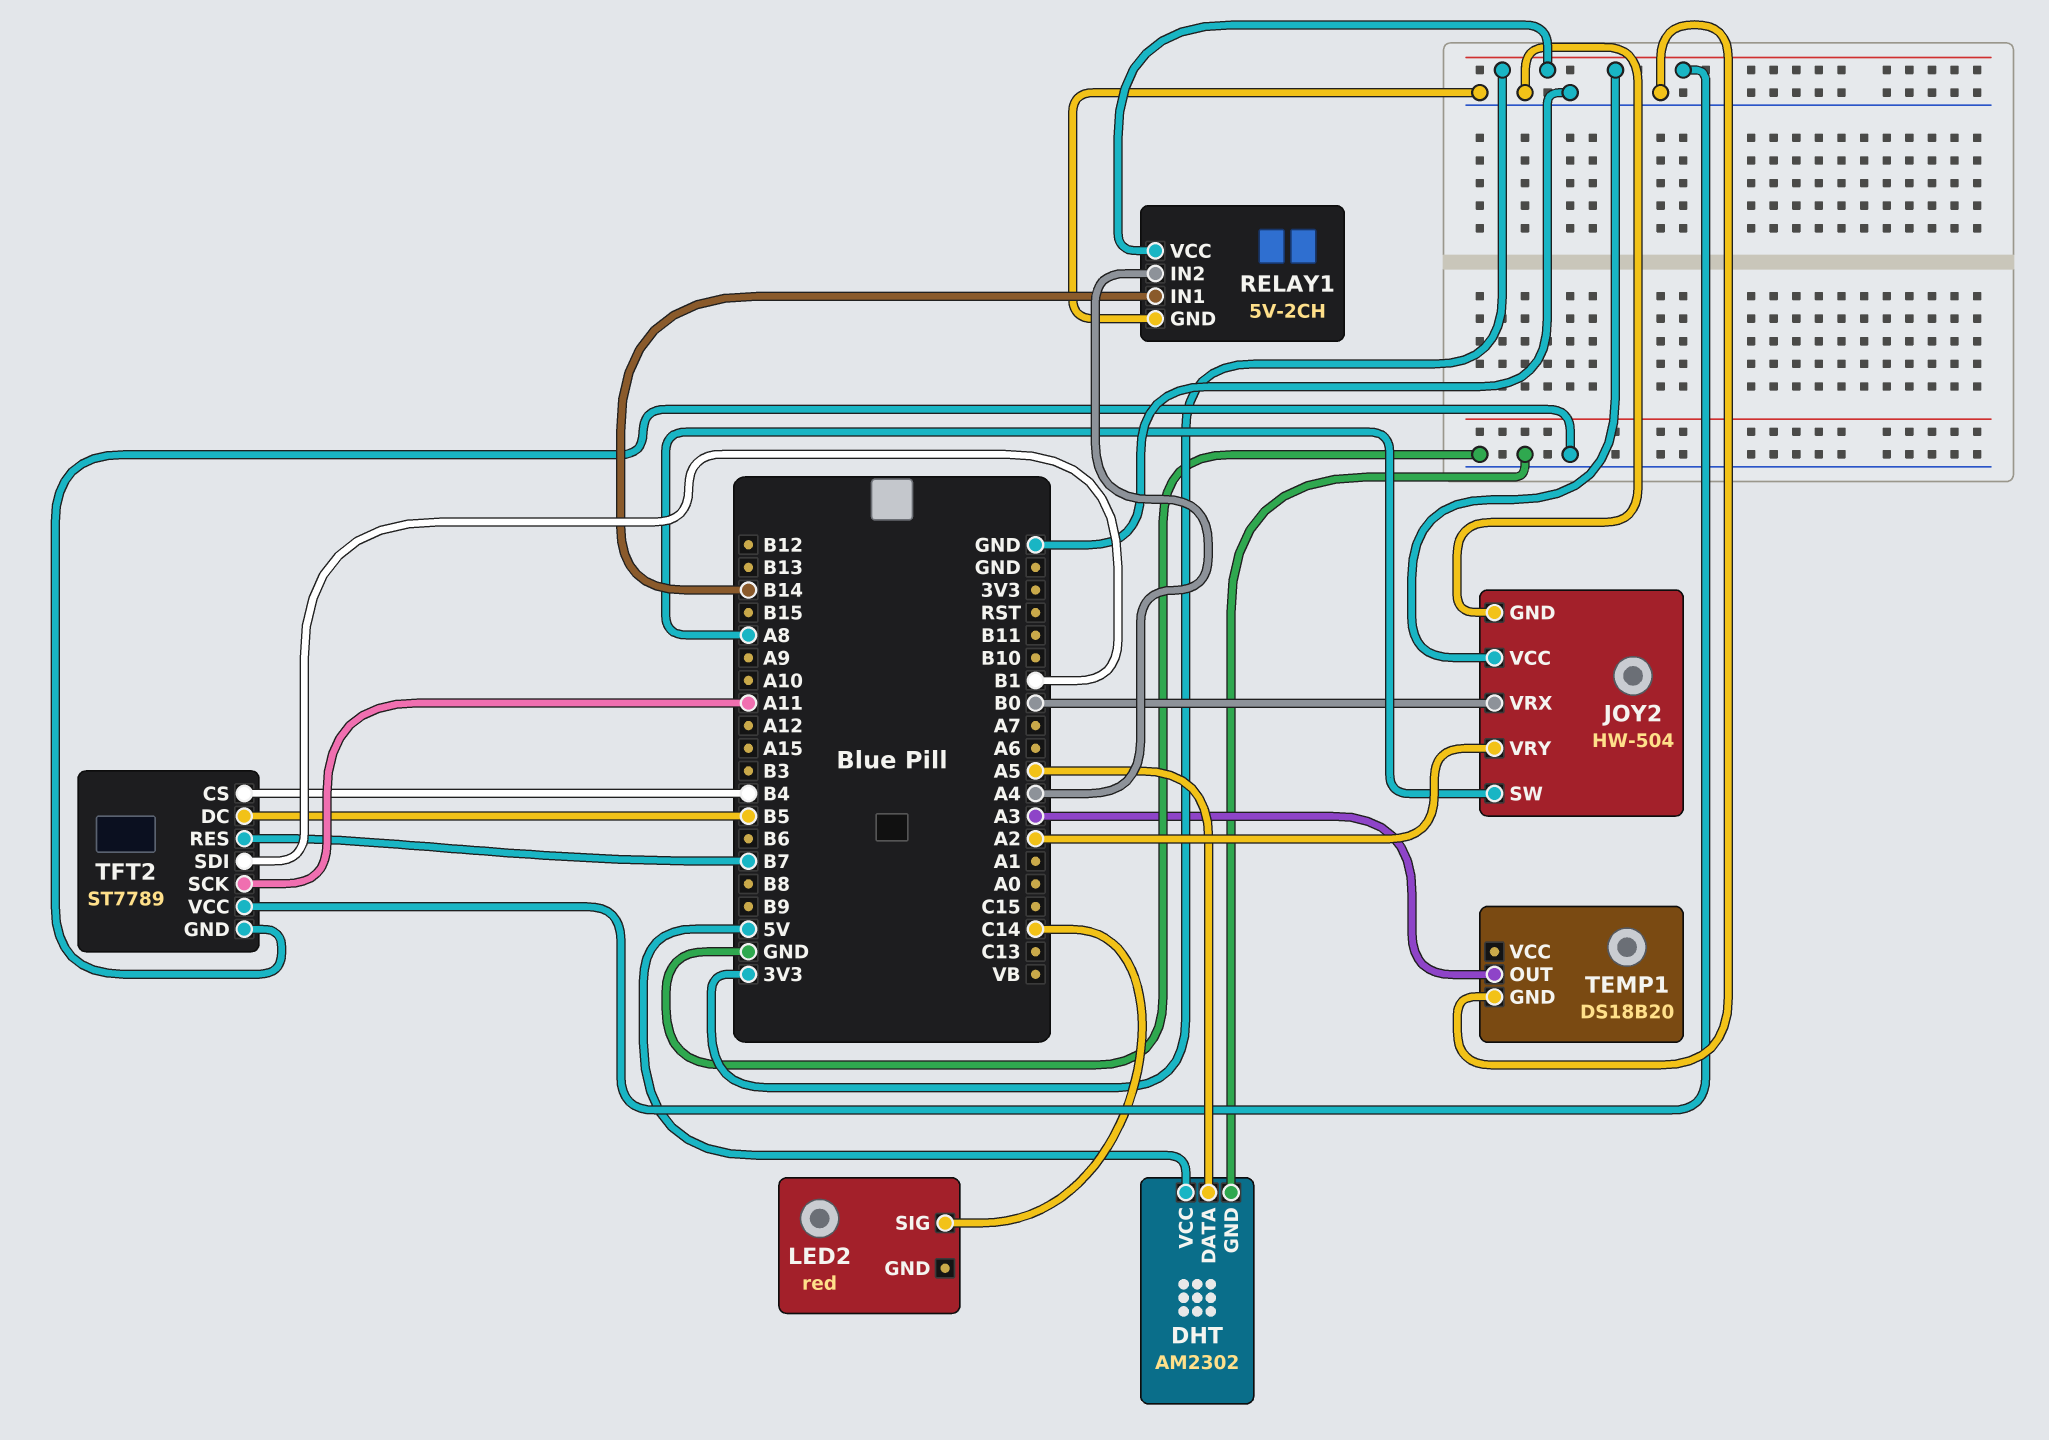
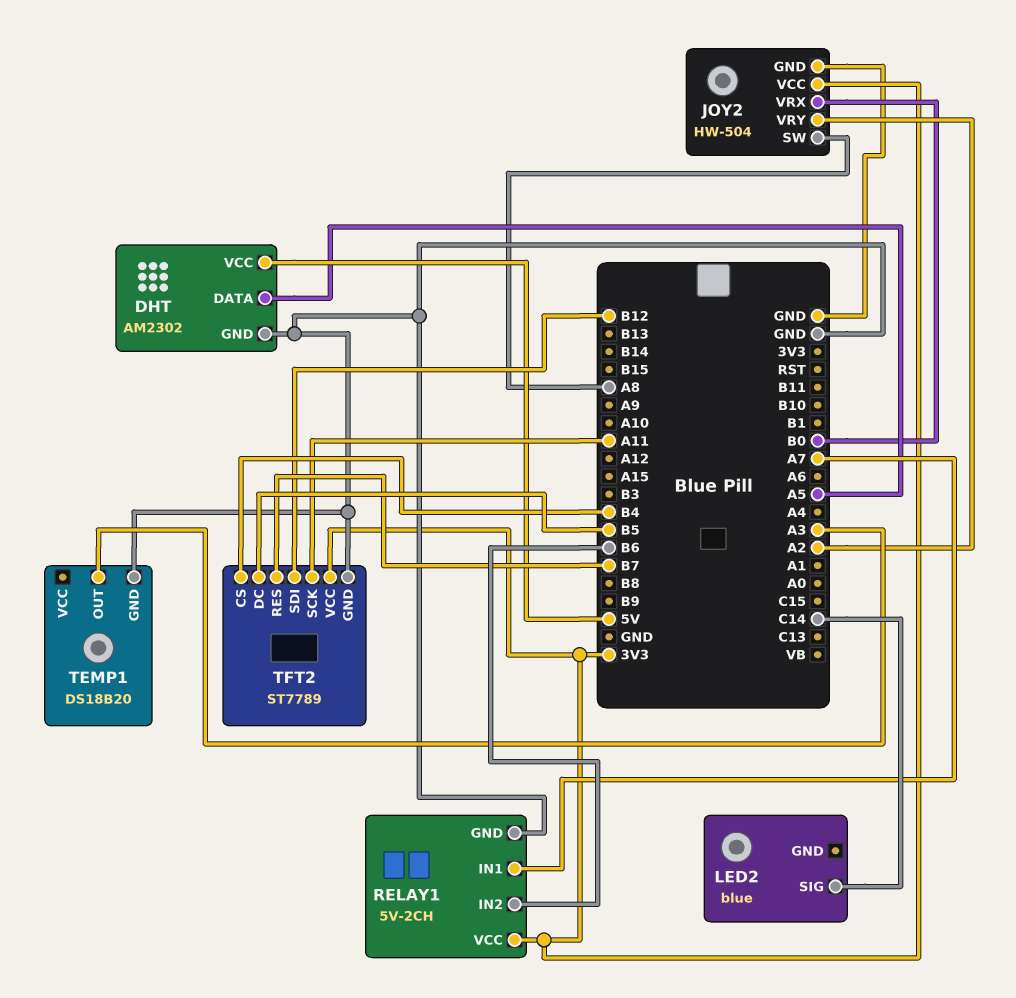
LED2: red -> blue
RELAY1 pin IN1: B14 -> A7
RELAY1 pin IN2: A4 -> B6
TFT2 pin SDI: B1 -> B12

